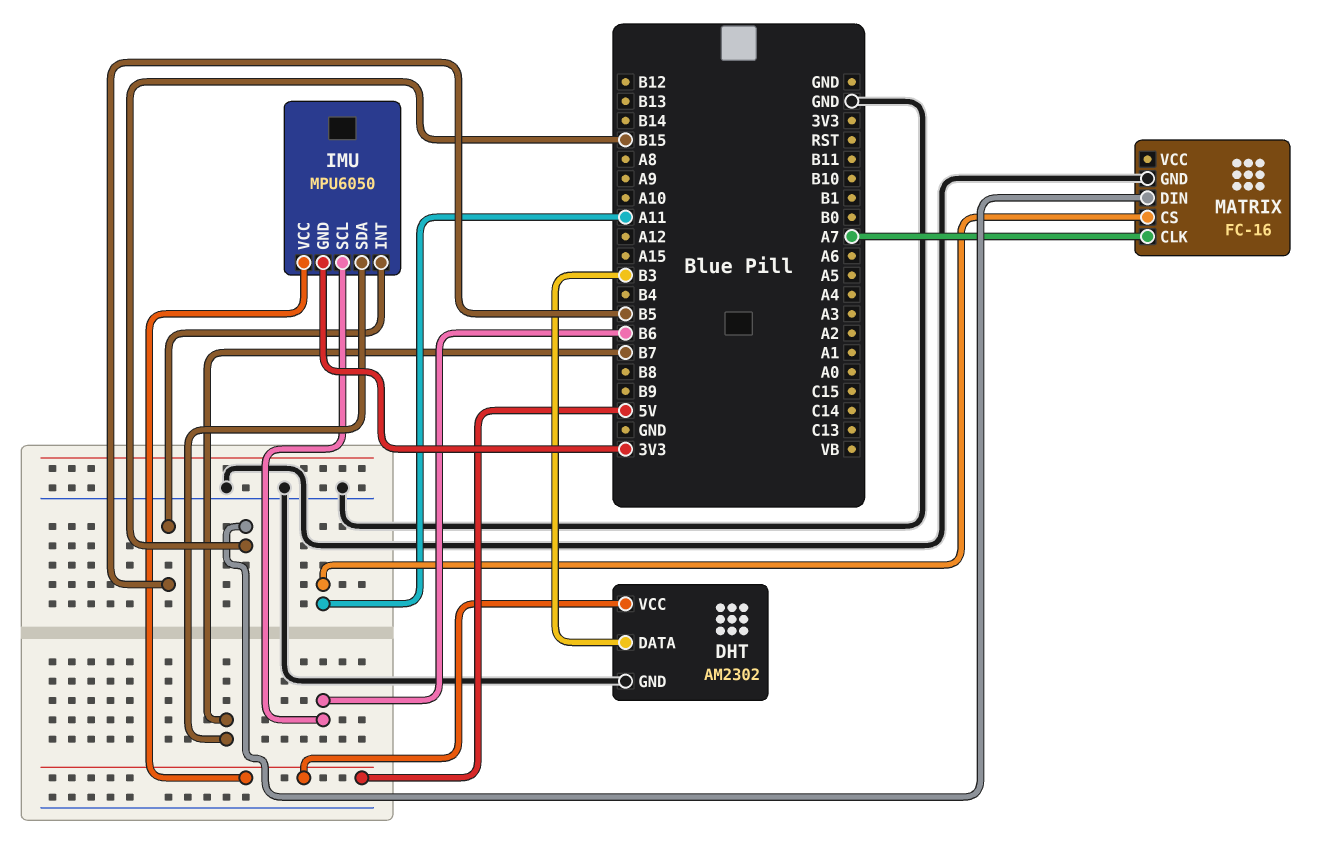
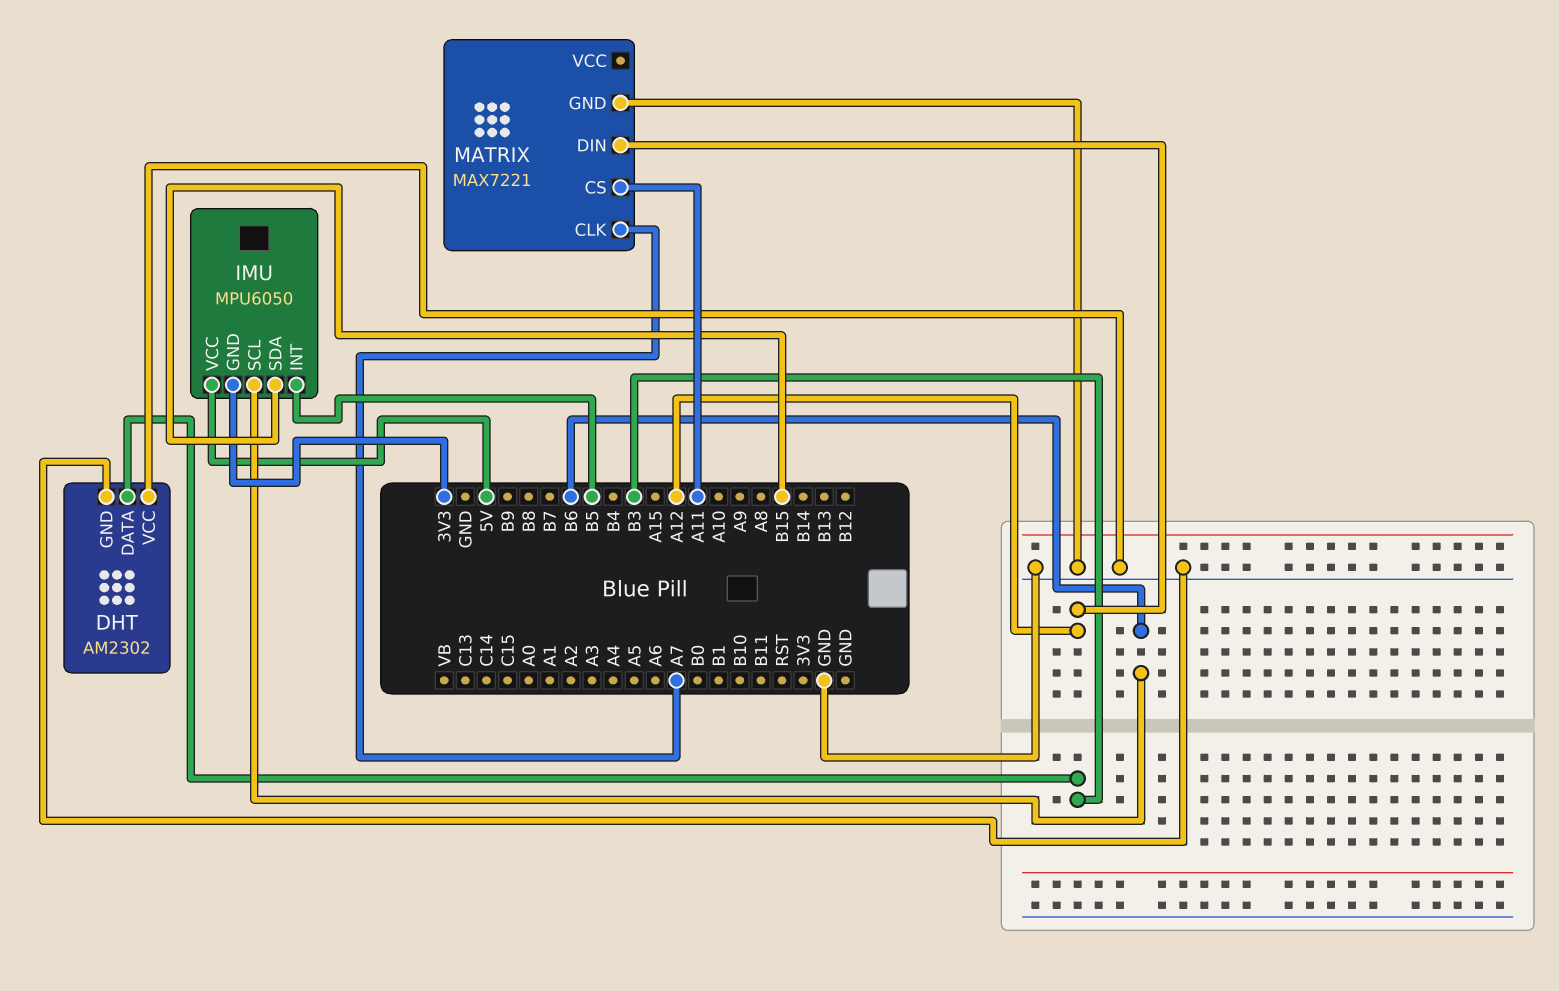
DHT pin VCC: 5V -> GND
IMU pin SDA: B7 -> B15
MATRIX: FC-16 -> MAX7221
MATRIX pin DIN: B15 -> A12

